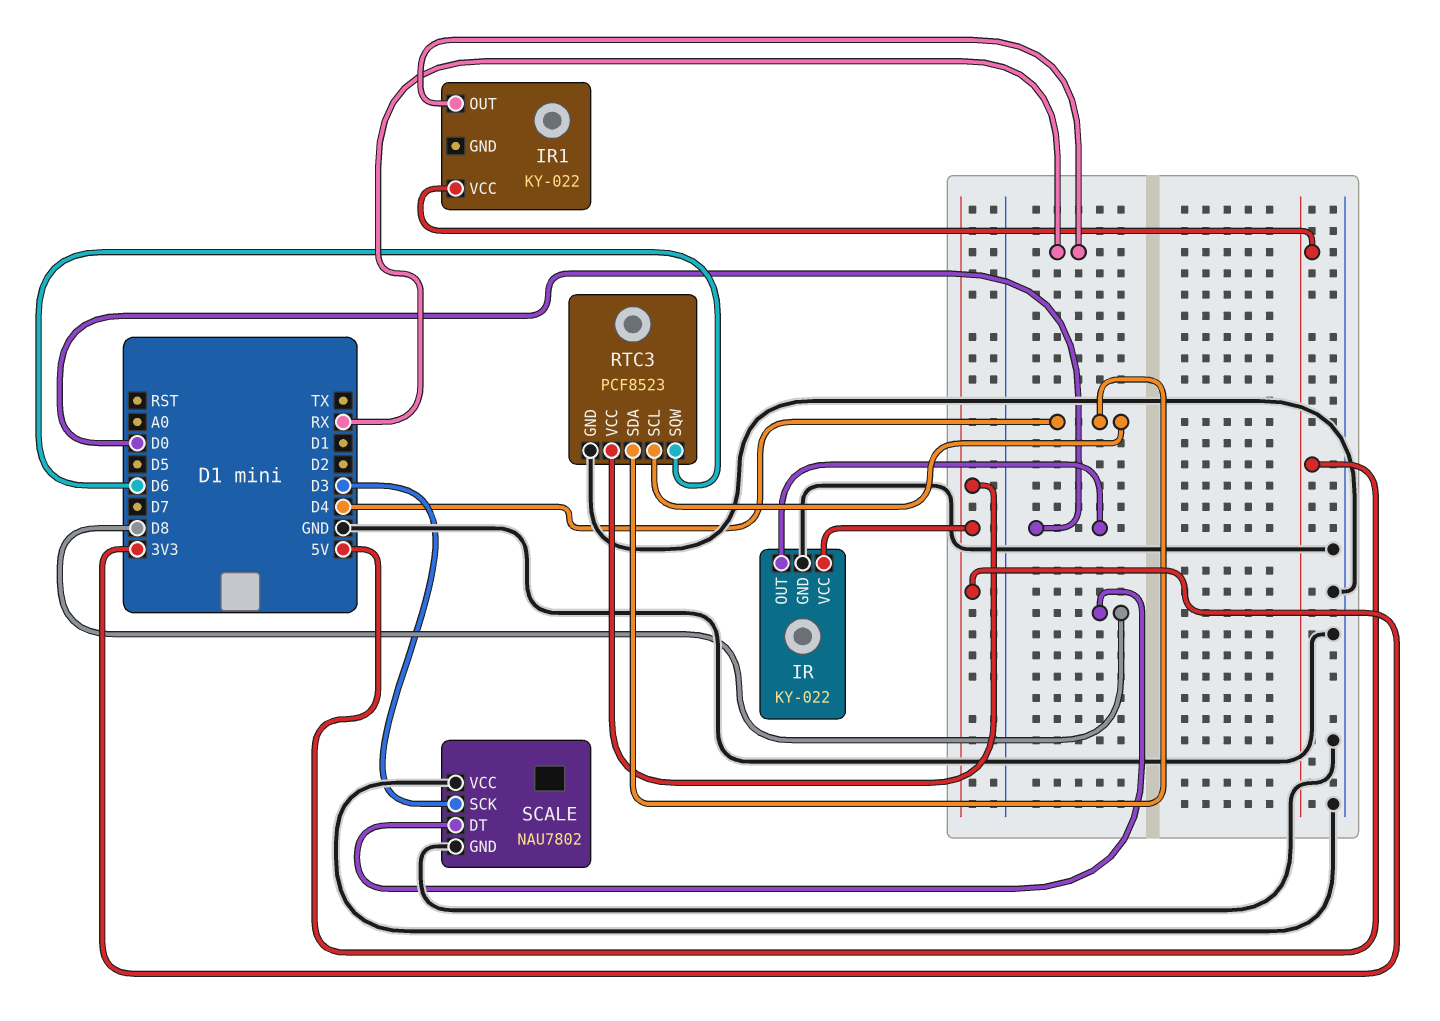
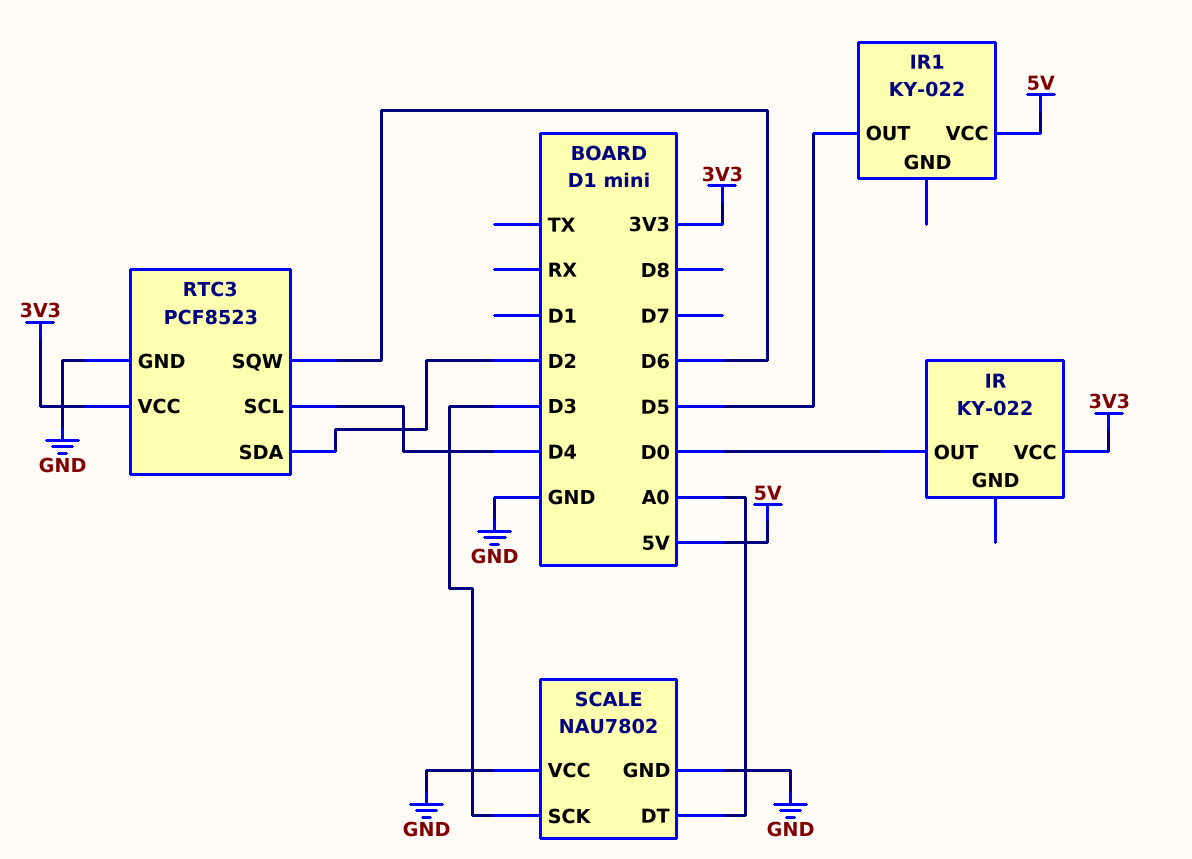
IR pin GND: GND -> none
IR1 pin OUT: RX -> D5
RTC3 pin SDA: D4 -> D2
SCALE pin DT: D8 -> A0

